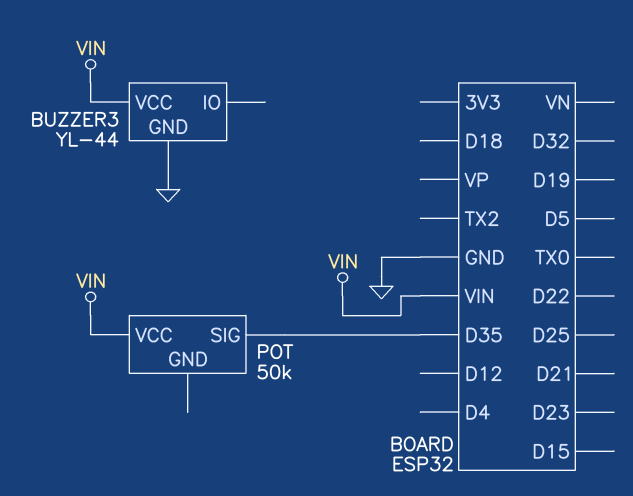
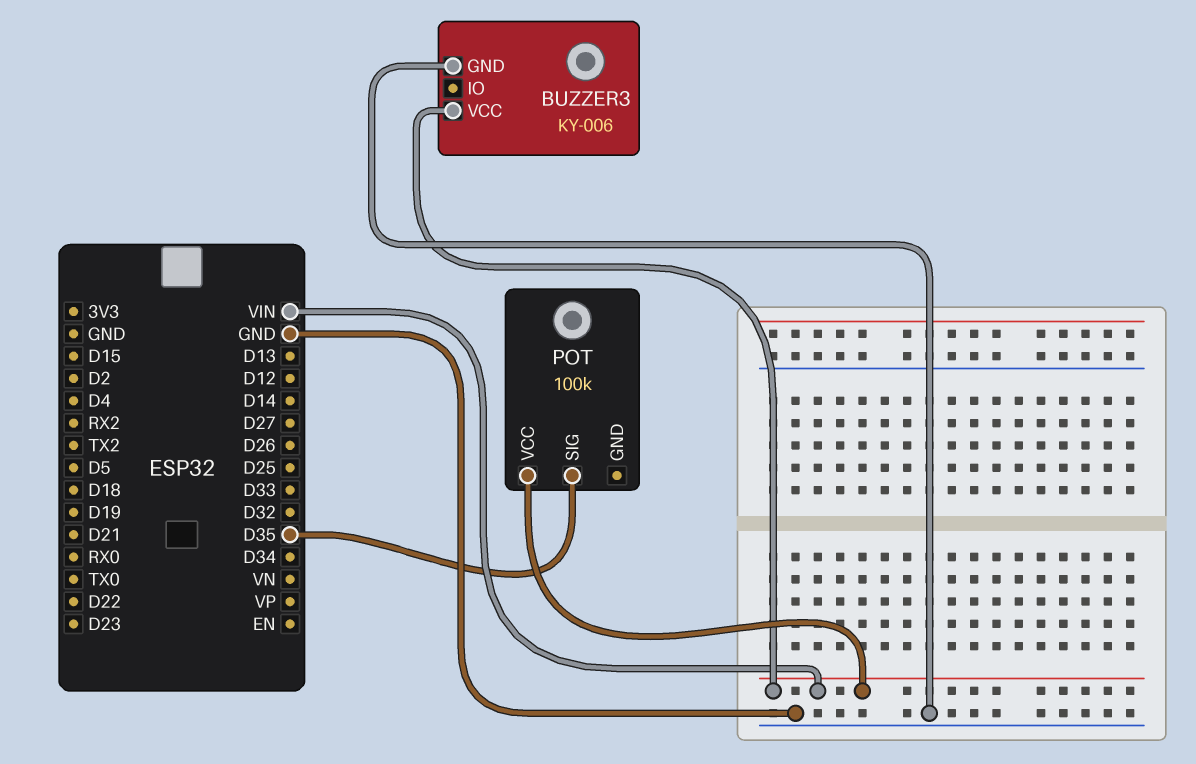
BUZZER3: YL-44 -> KY-006
POT: 50k -> 100k

